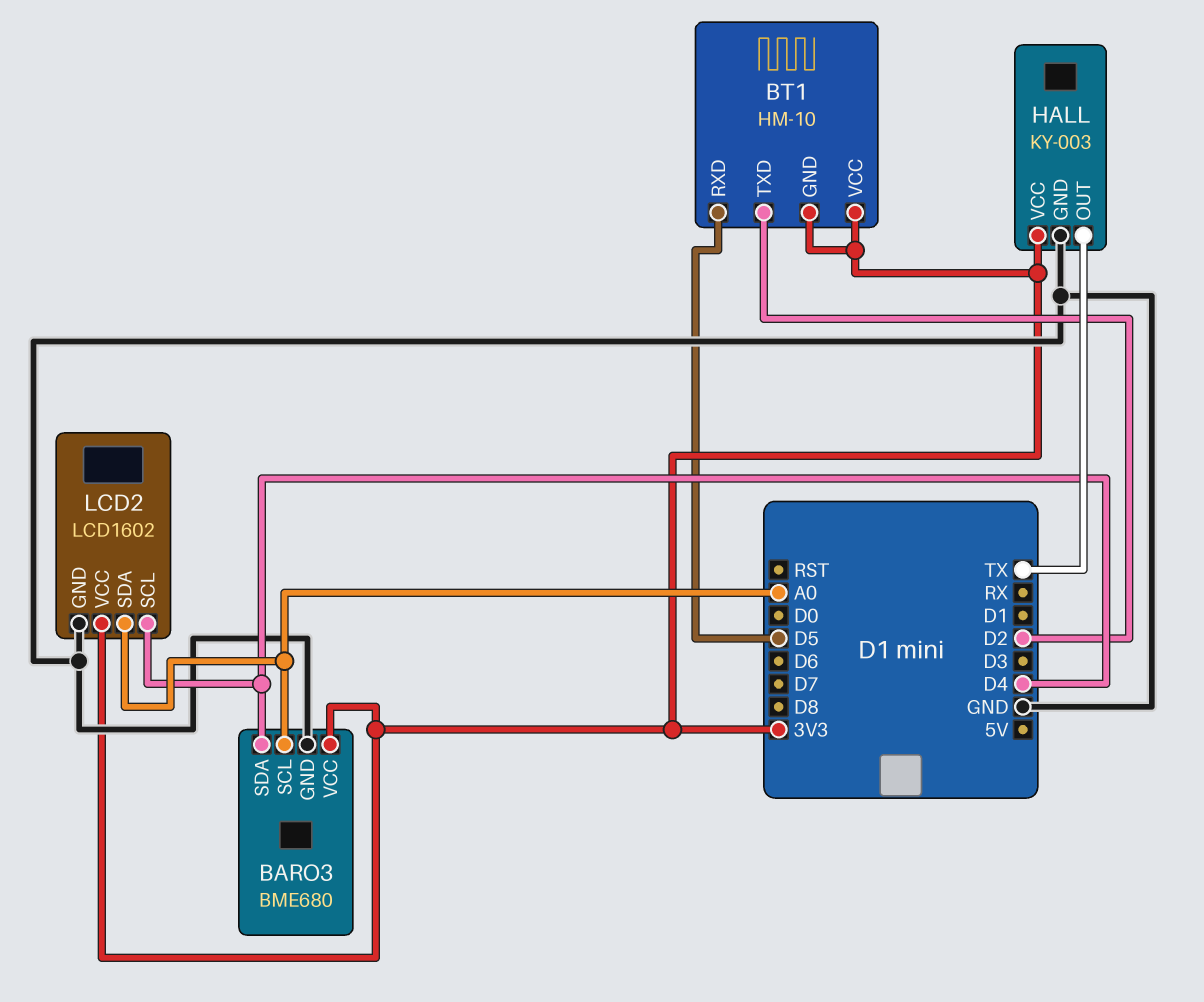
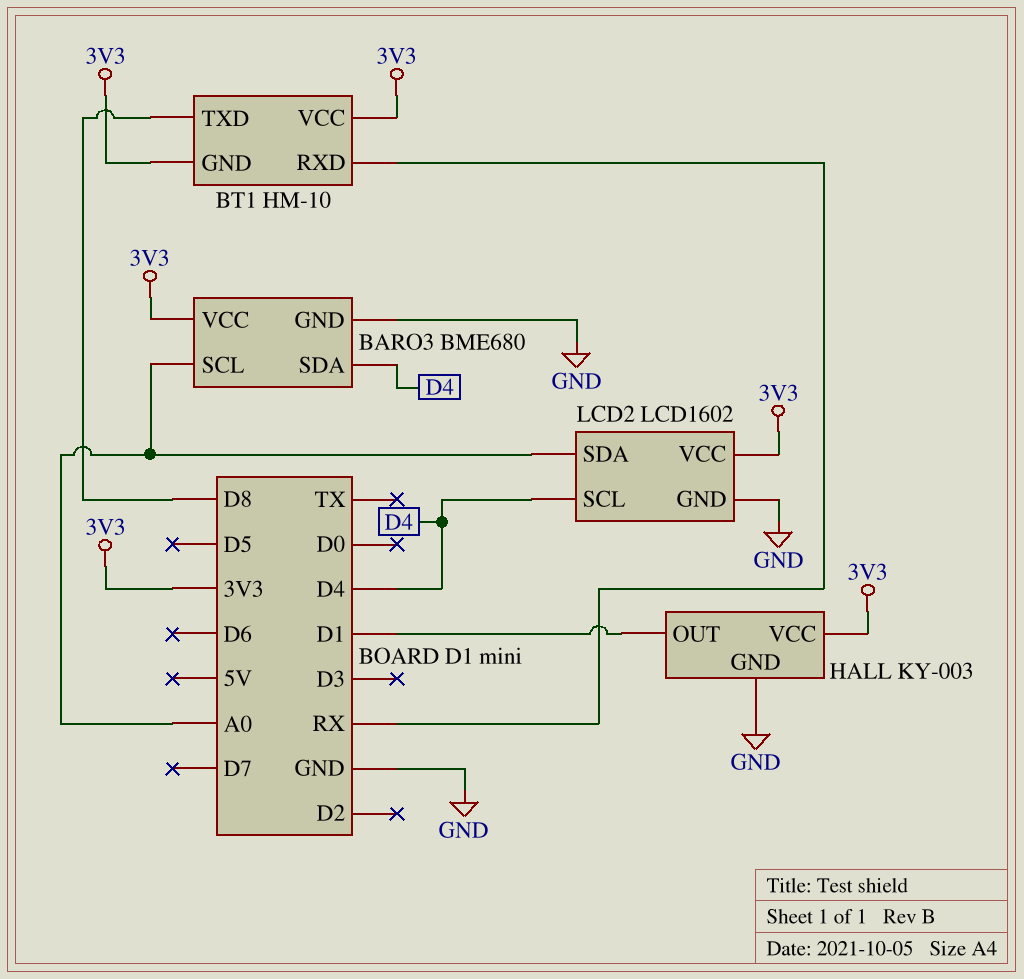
BT1 pin RXD: D5 -> RX
BT1 pin TXD: D2 -> D8
HALL pin OUT: TX -> D1

